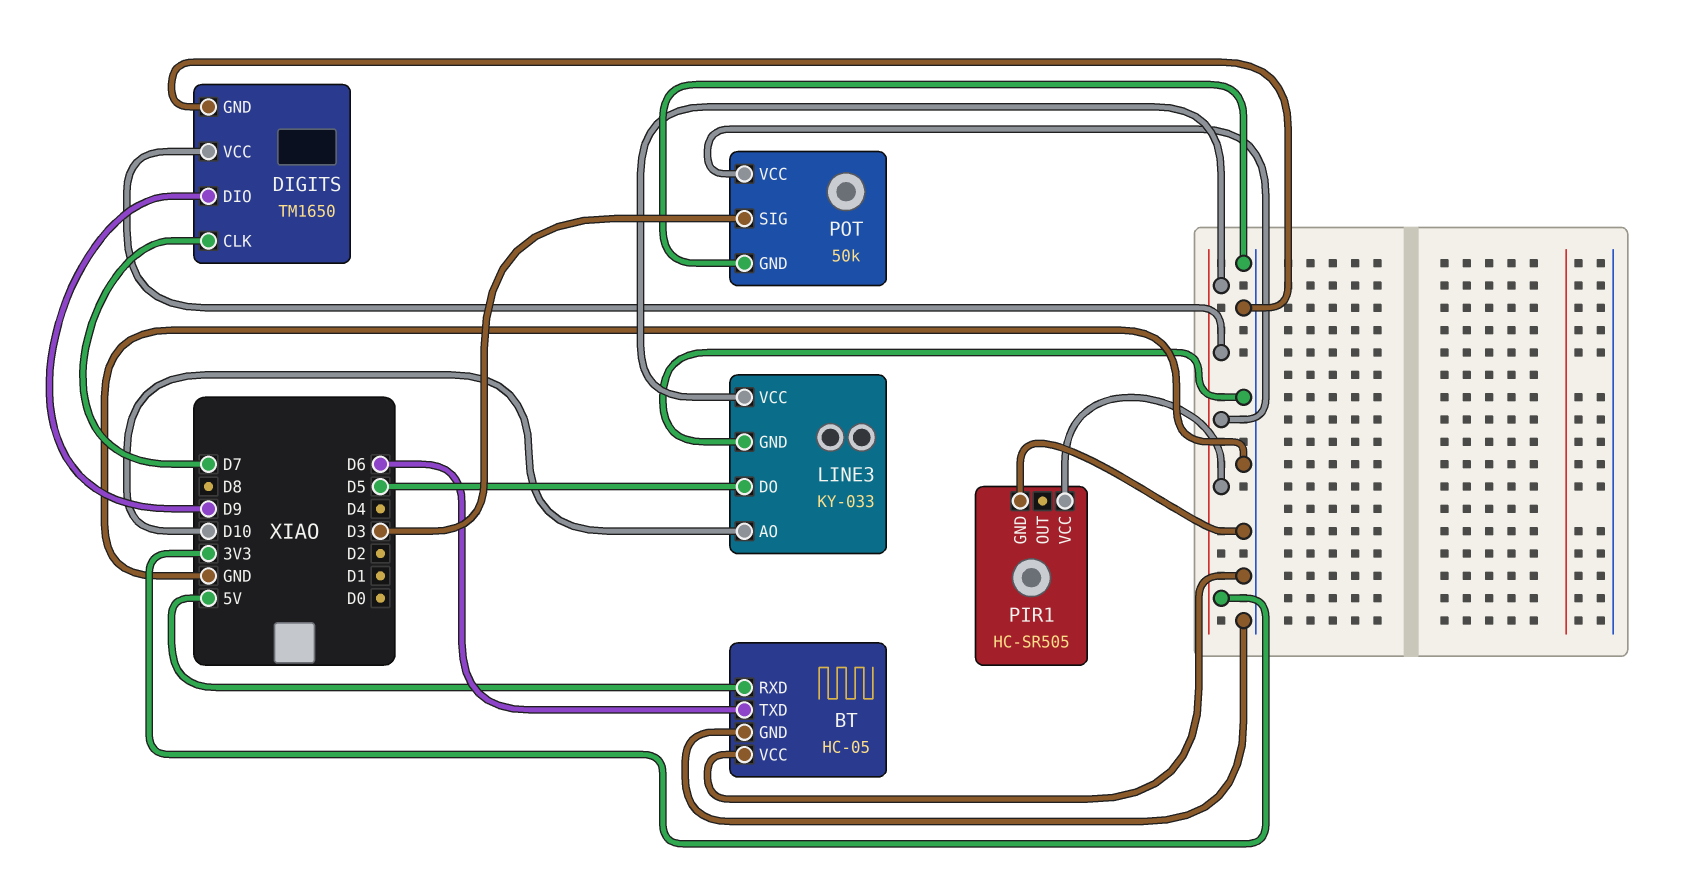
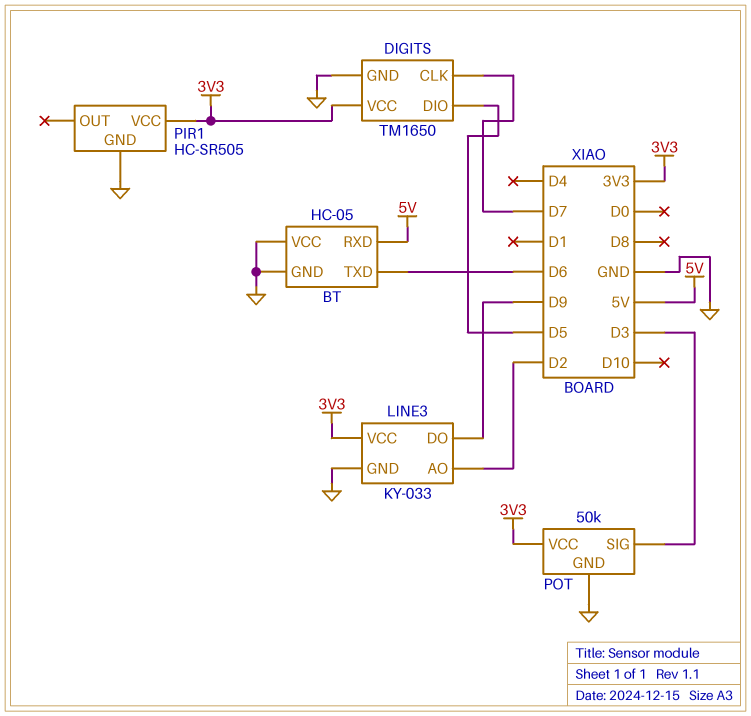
DIGITS pin DIO: D9 -> D5
LINE3 pin AO: D10 -> D2
LINE3 pin DO: D5 -> D9

